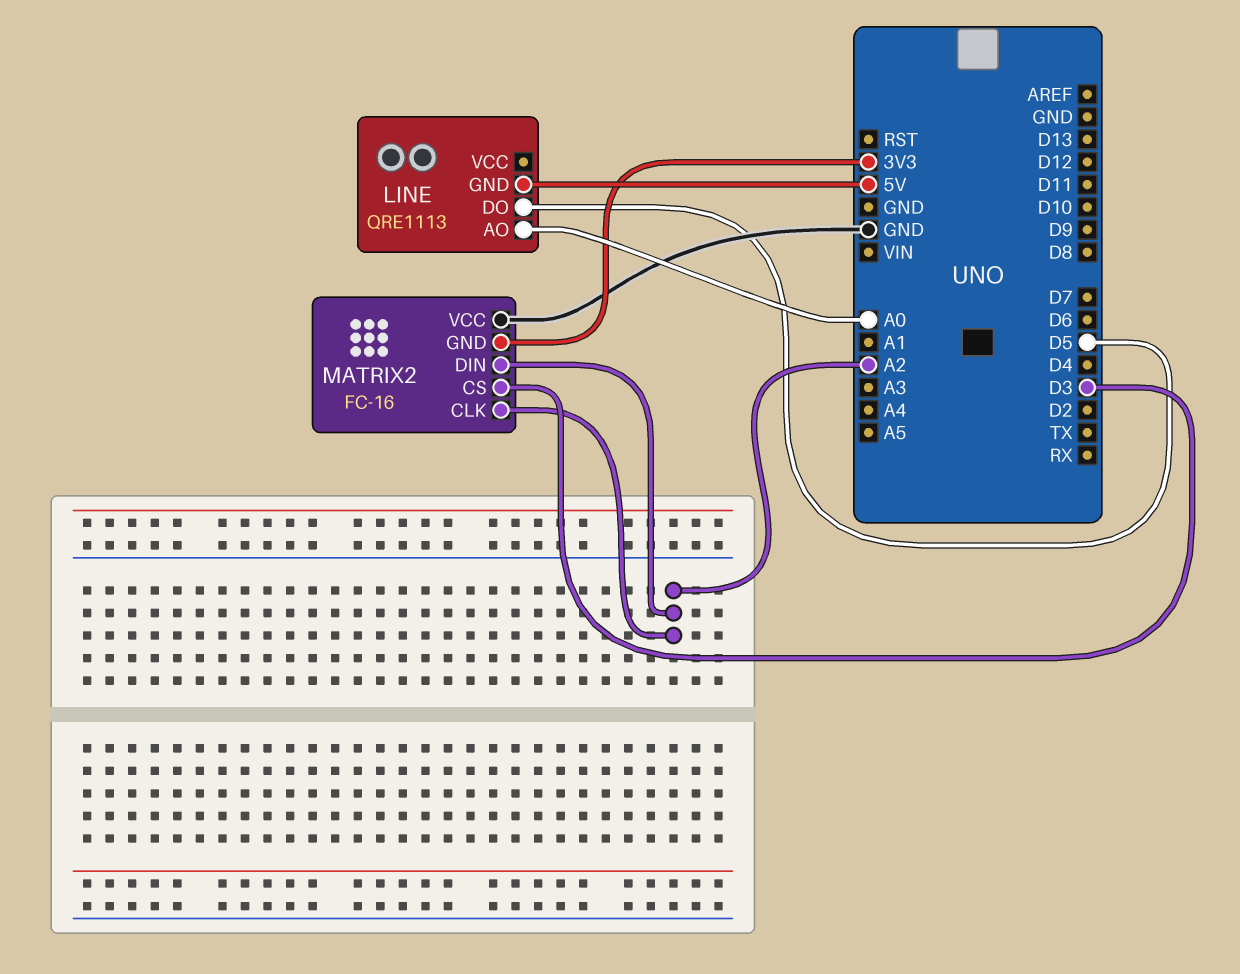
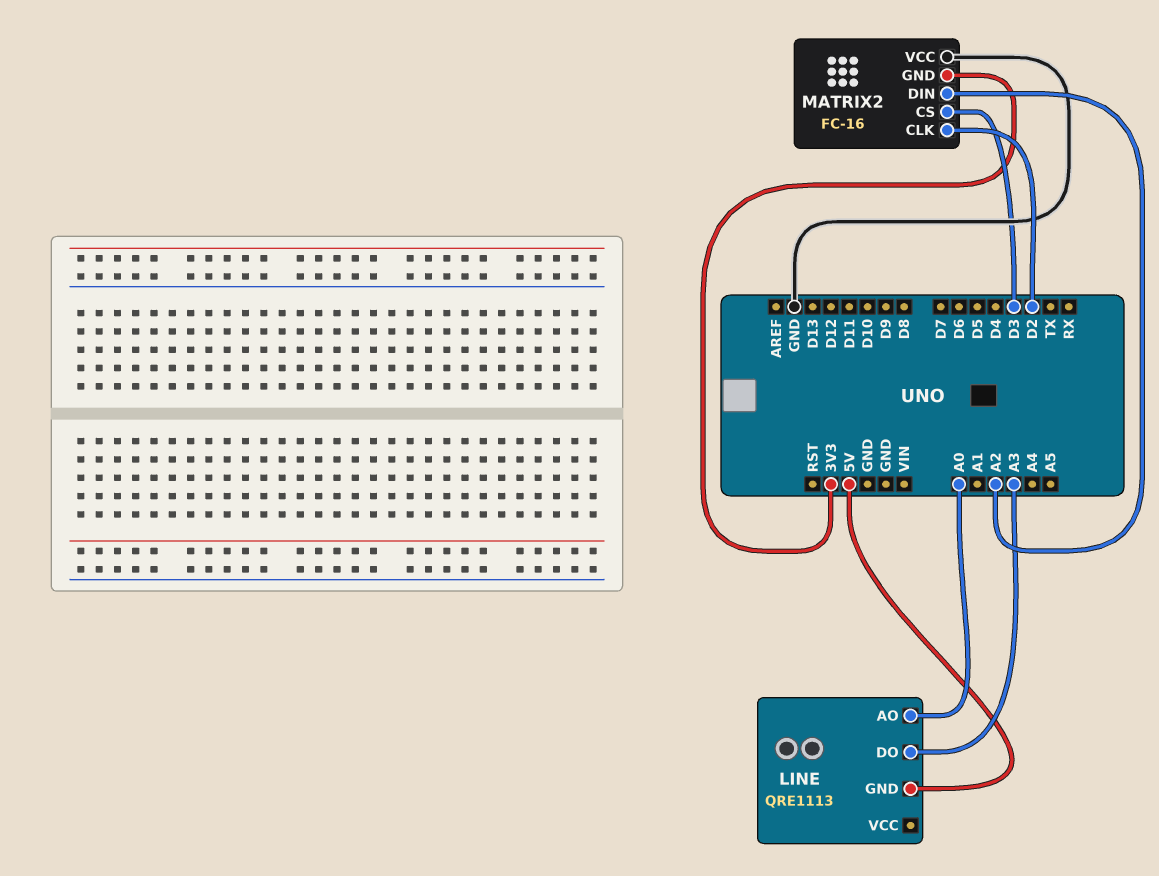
LINE pin DO: D5 -> A3
MATRIX2 pin CLK: A2 -> D2

